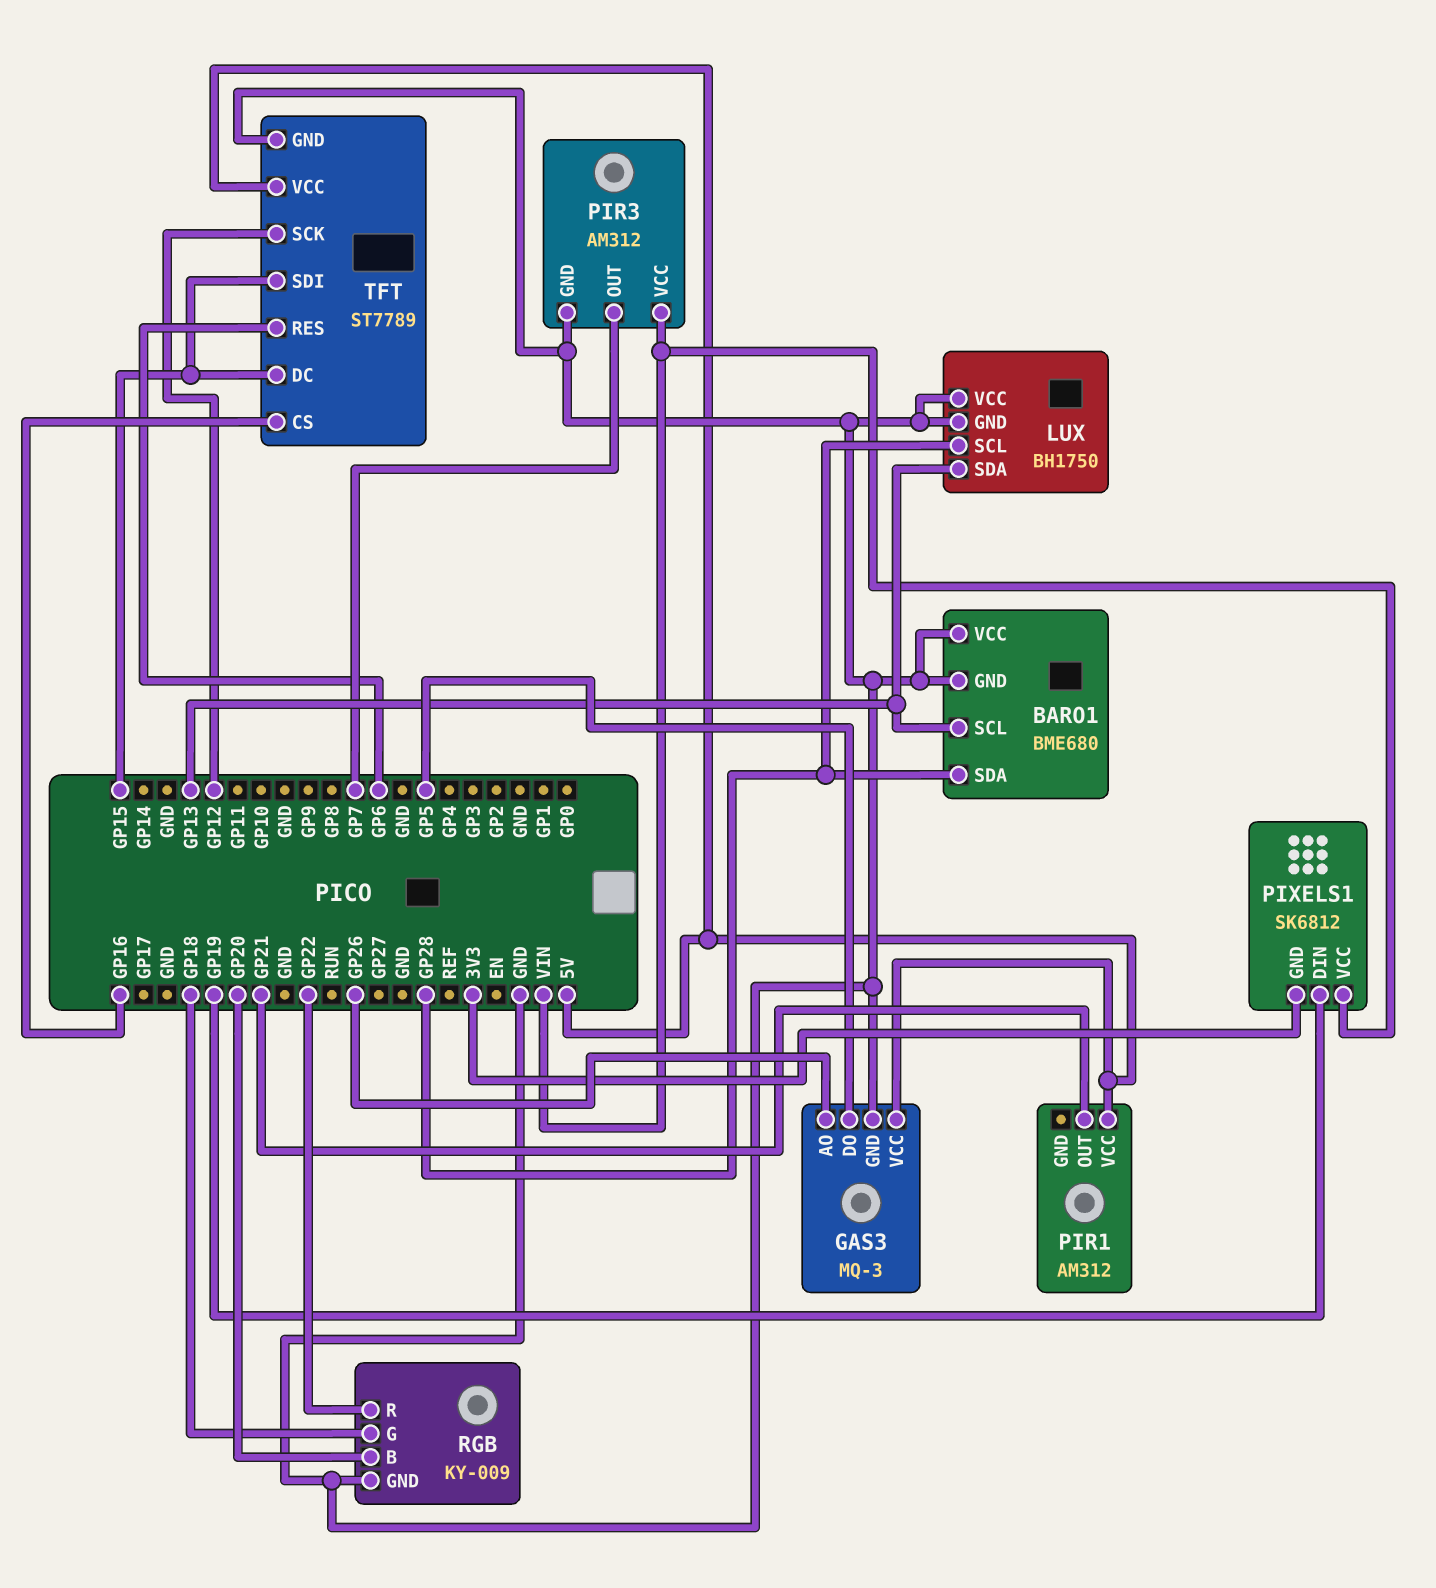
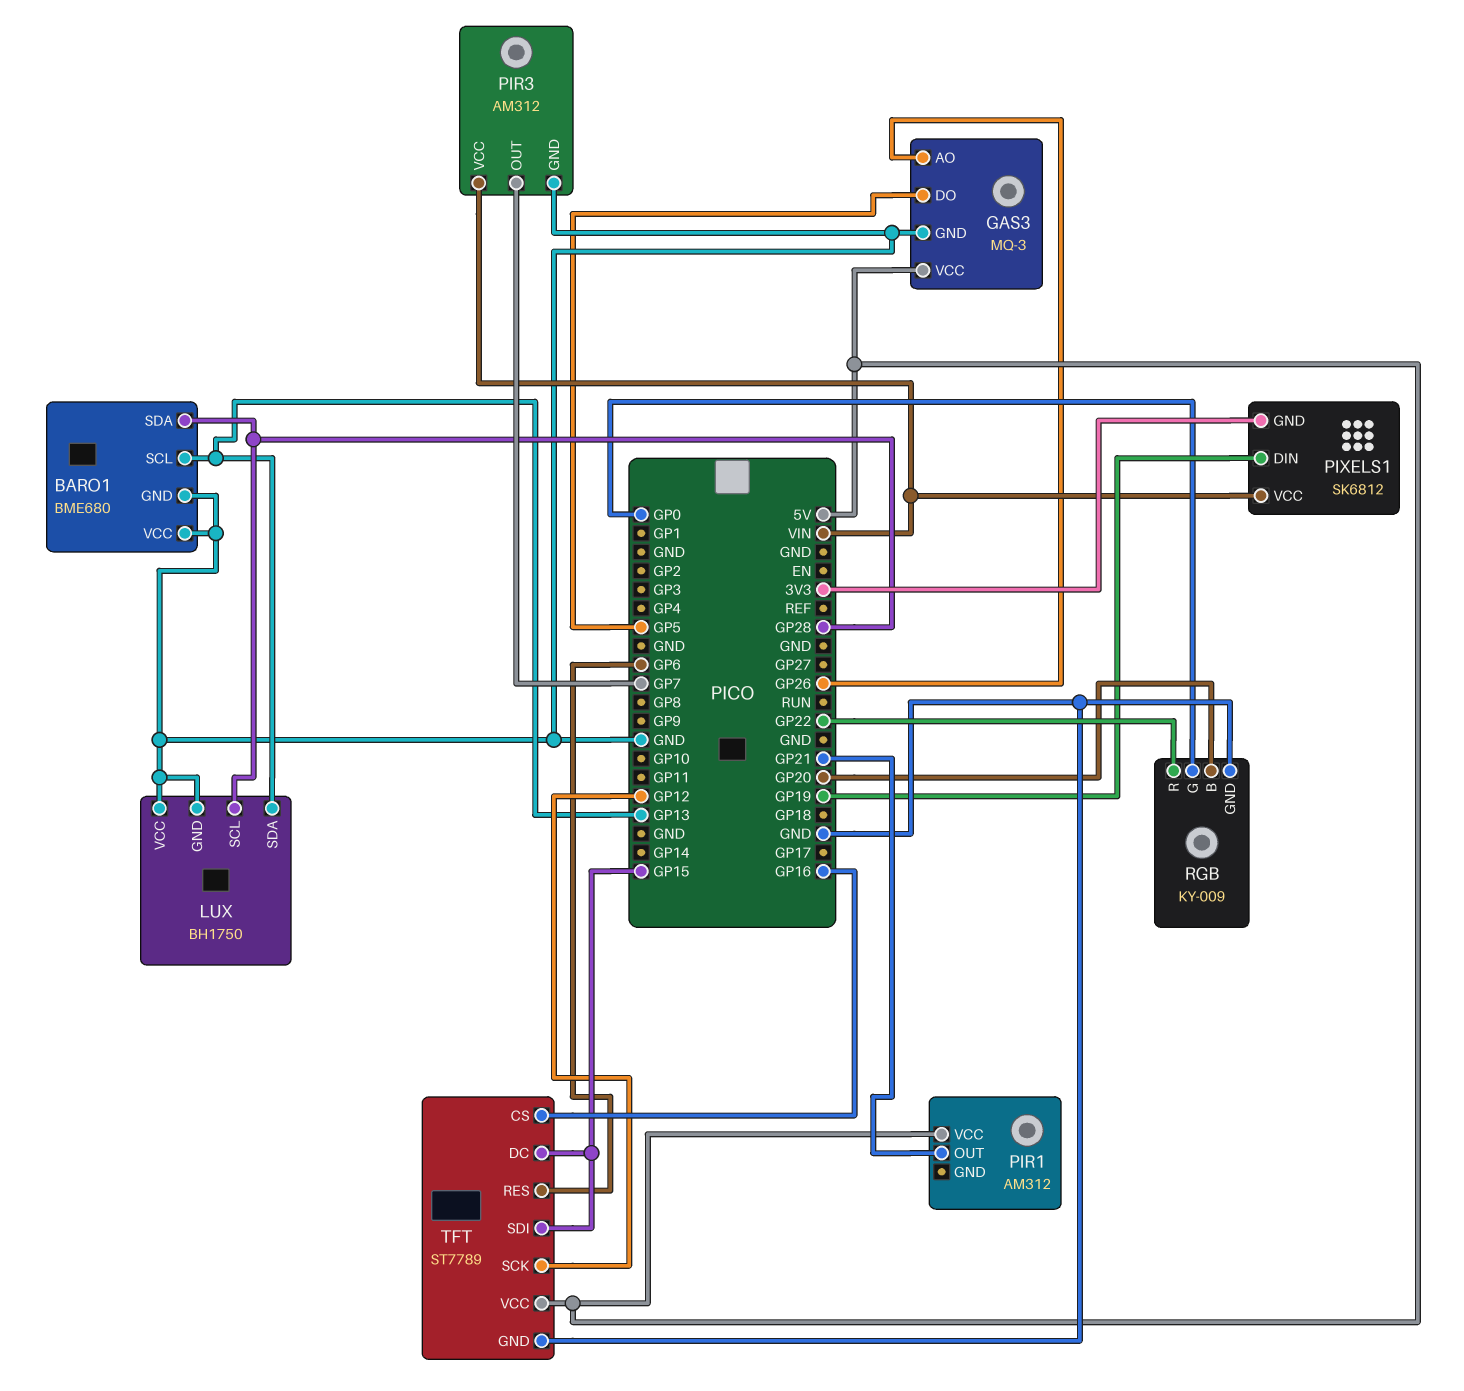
RGB pin G: GP18 -> GP0

